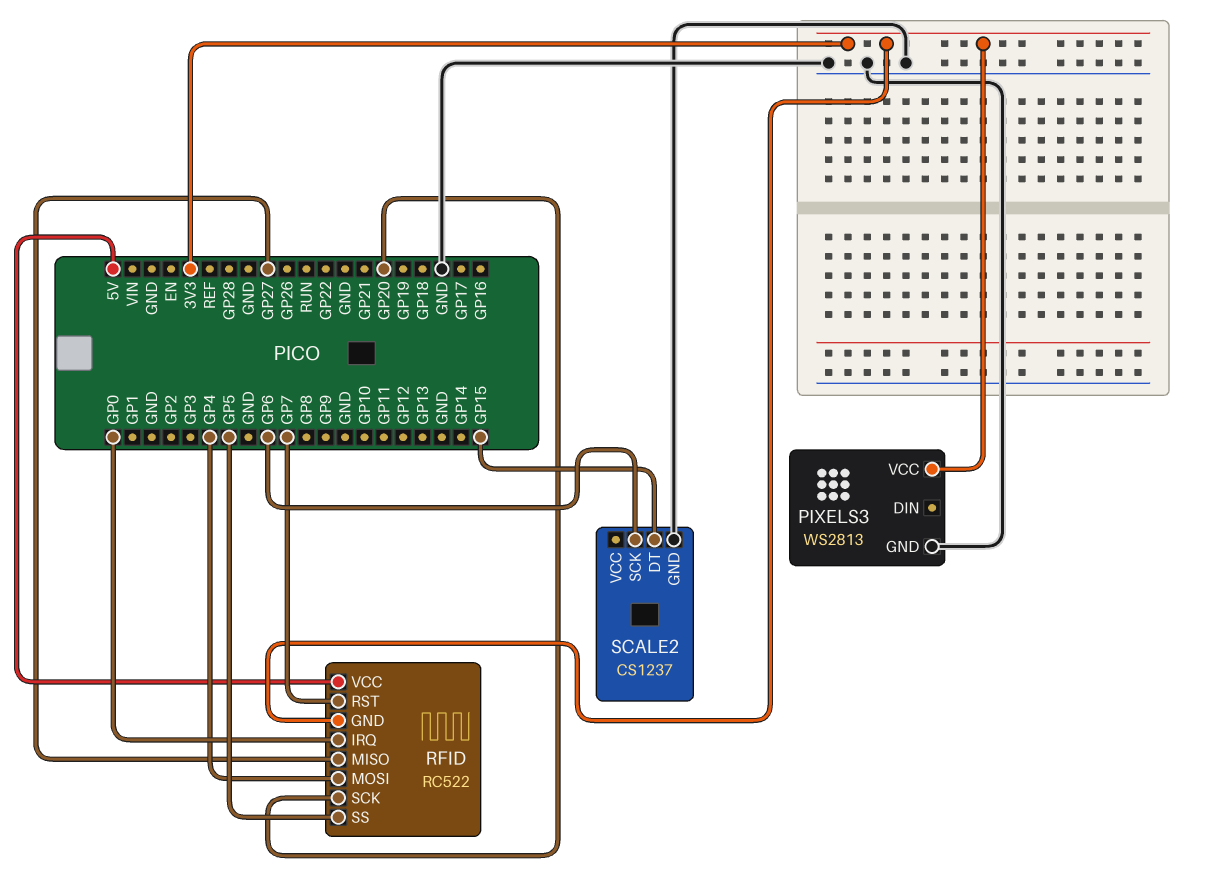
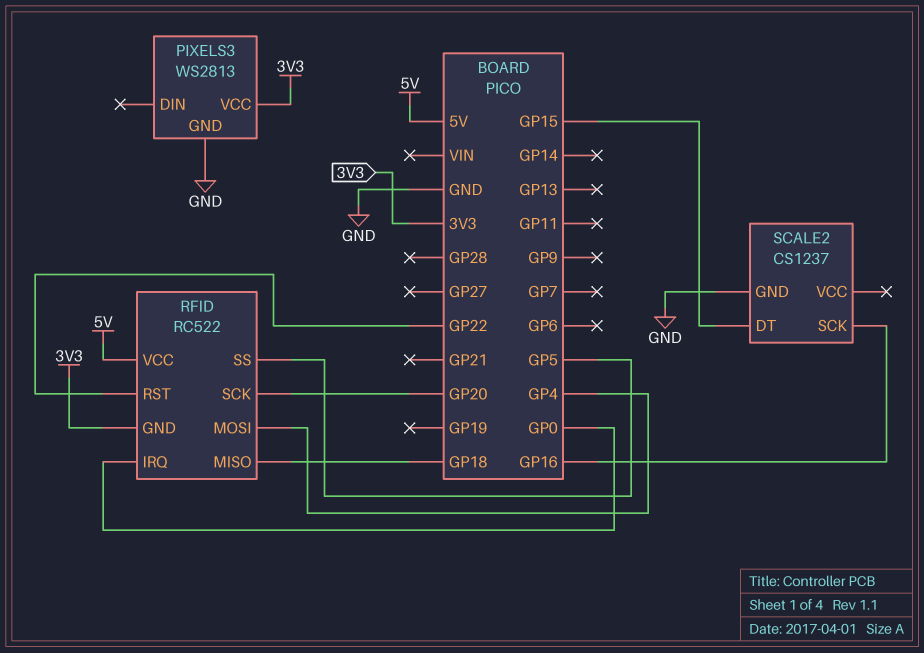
RFID pin MISO: GP27 -> GP18
RFID pin RST: GP7 -> GP22
SCALE2 pin SCK: GP6 -> GP16

